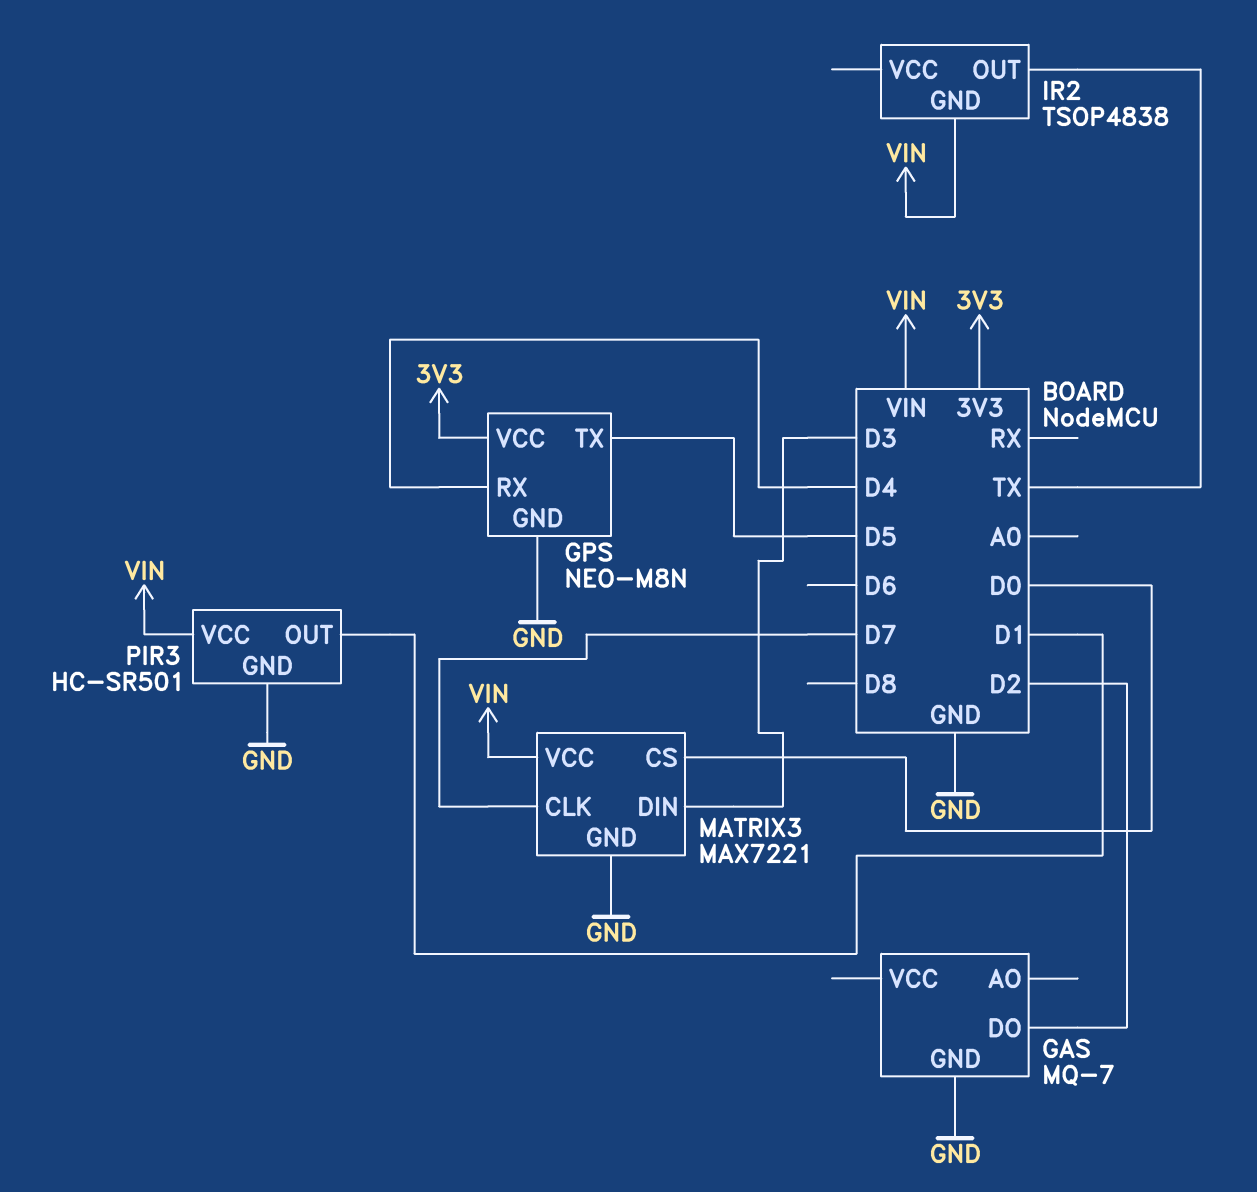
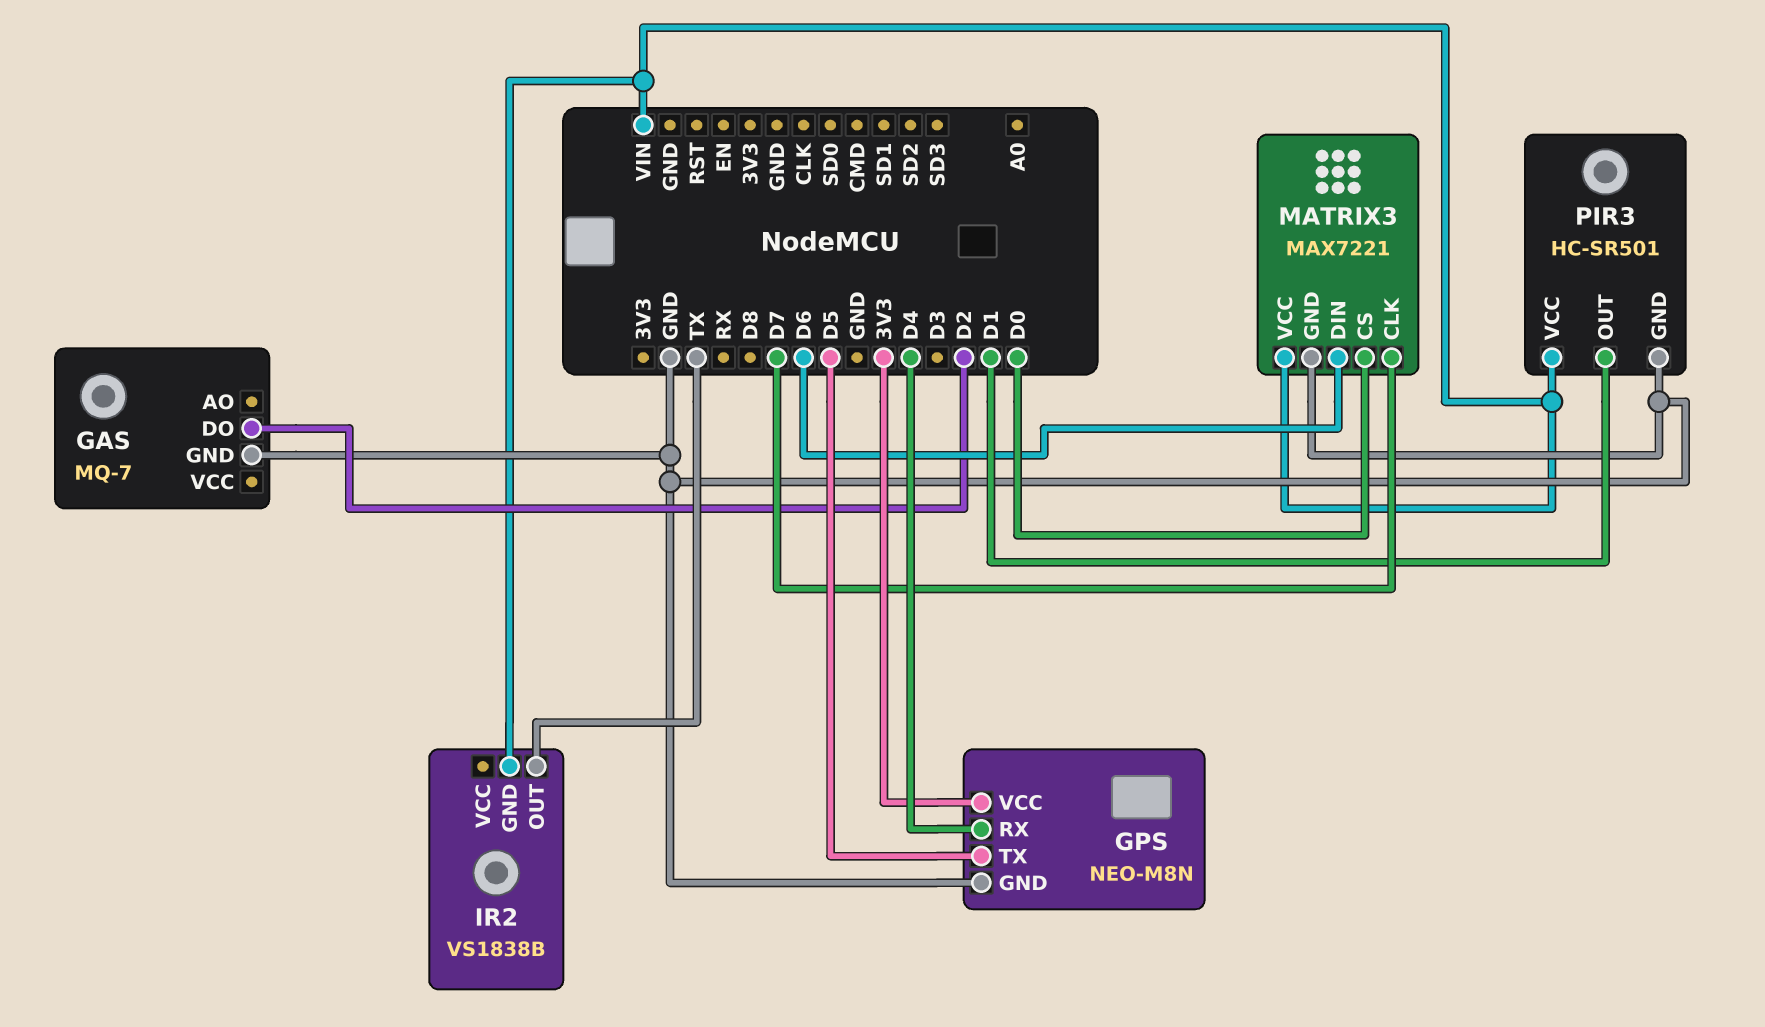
IR2: TSOP4838 -> VS1838B
MATRIX3 pin DIN: D3 -> D6

